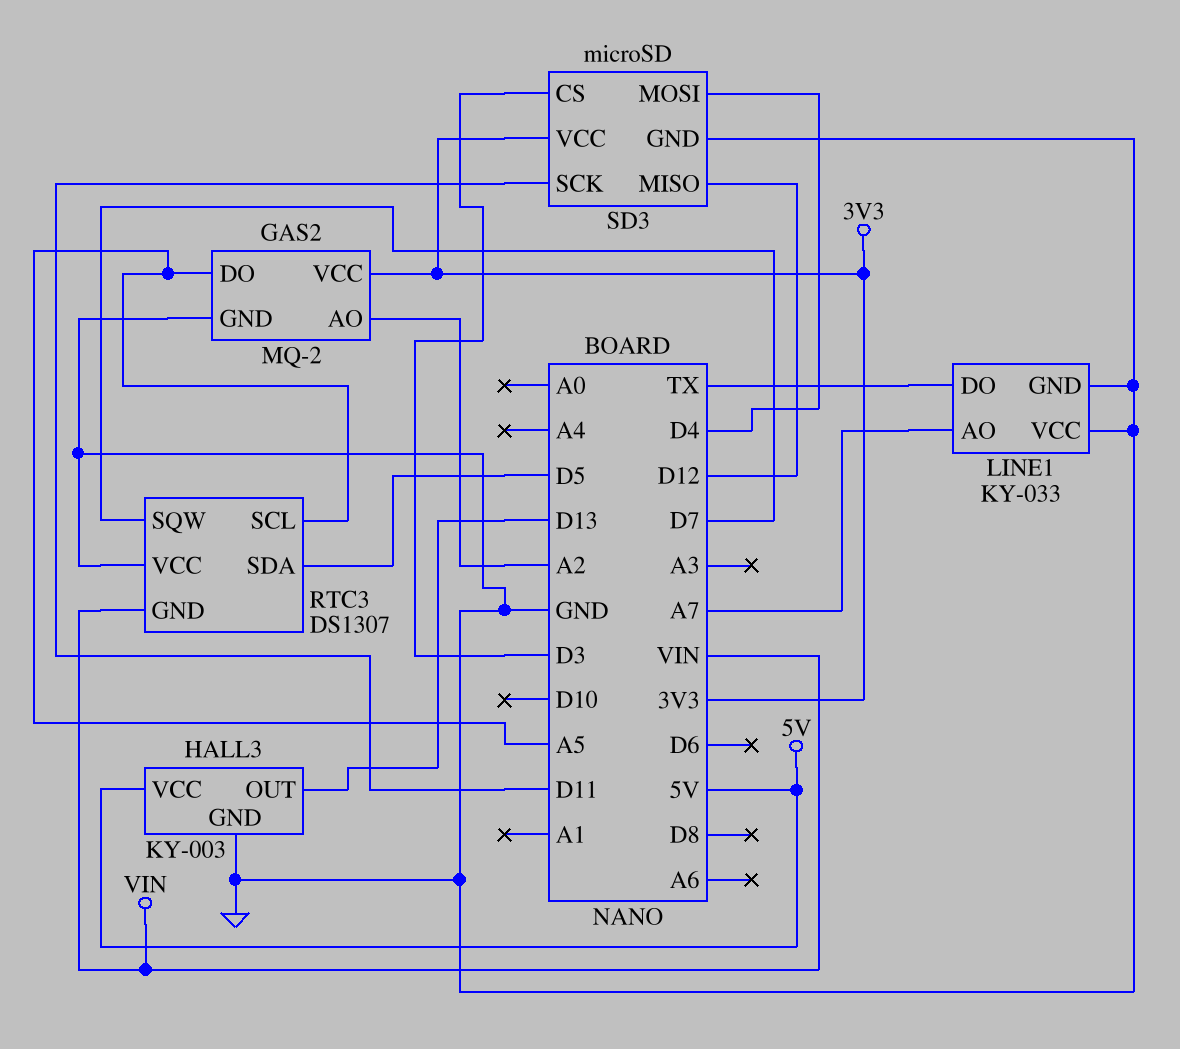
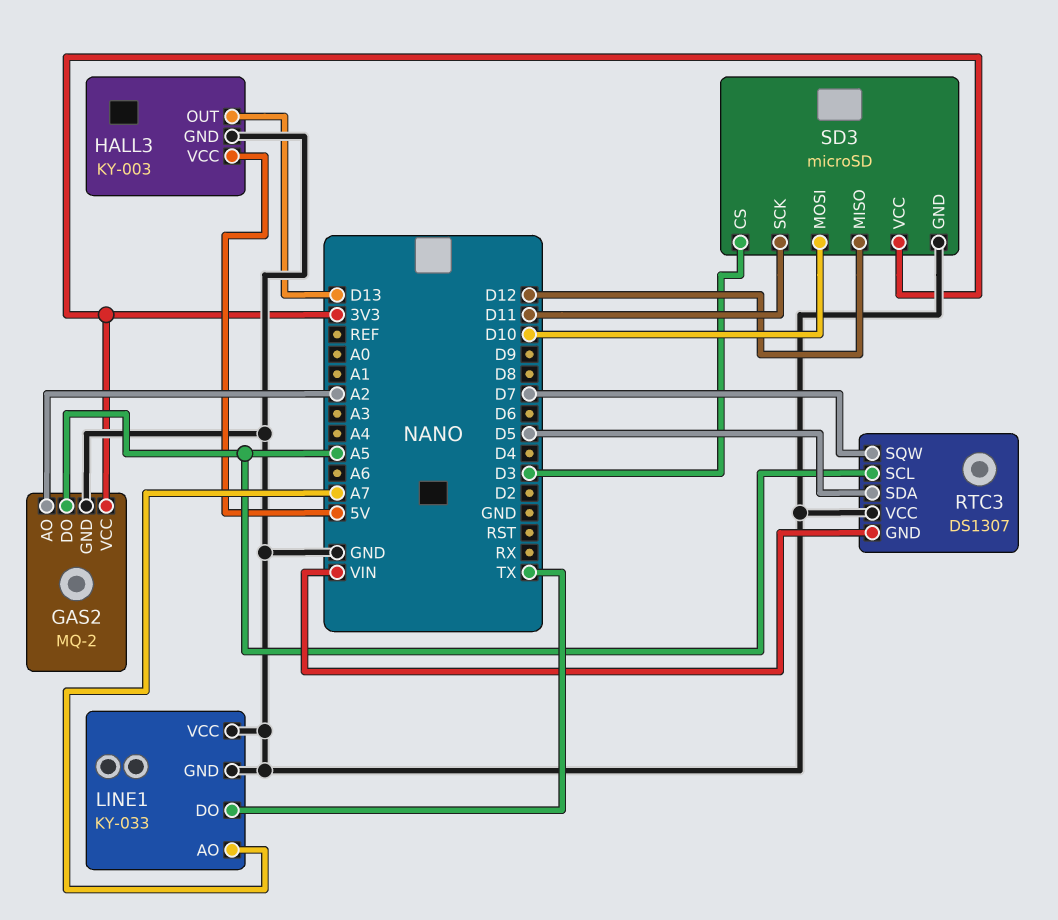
SD3 pin MOSI: D4 -> D10

